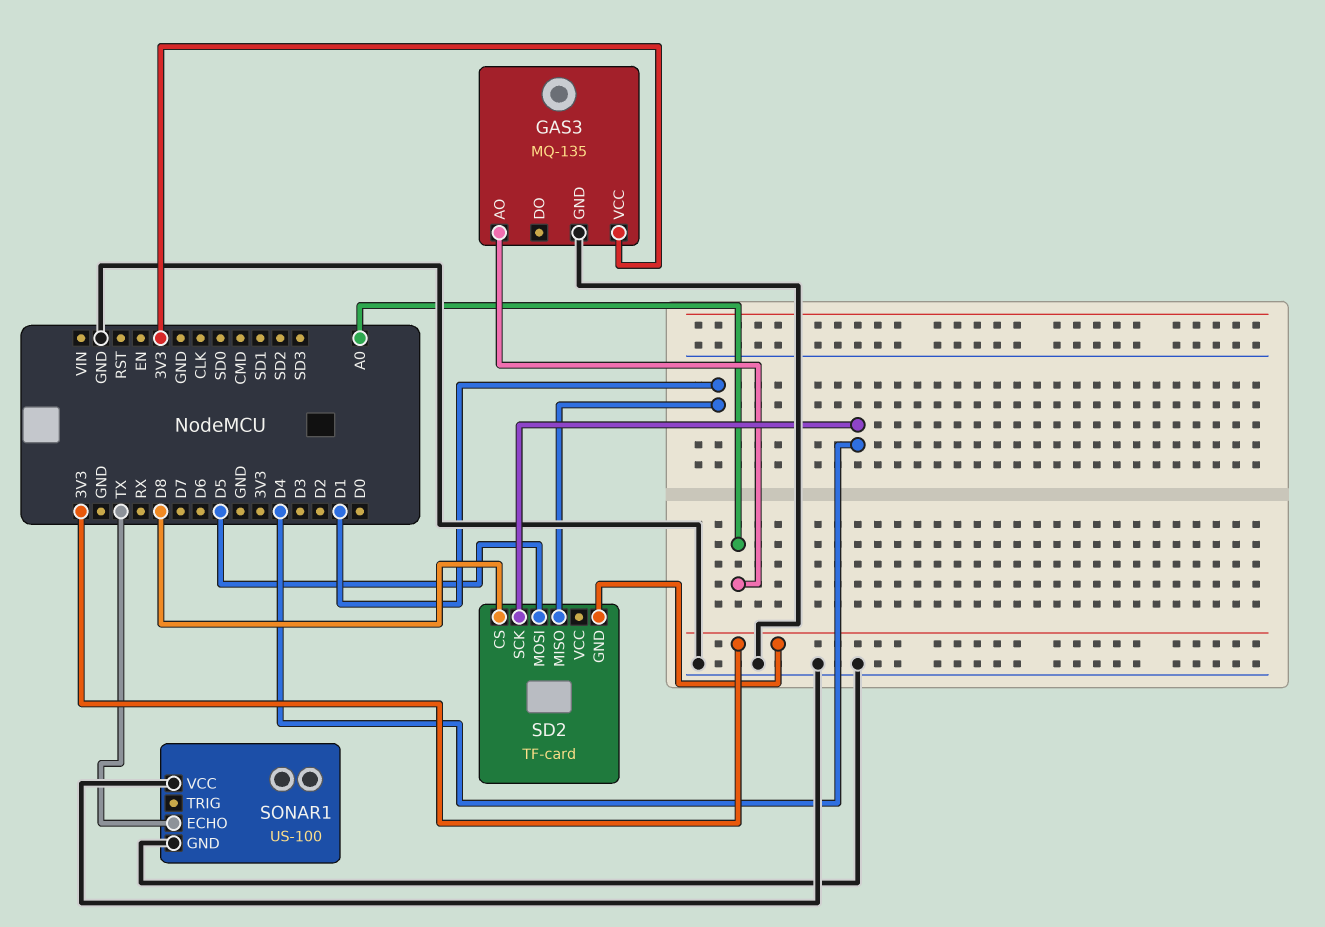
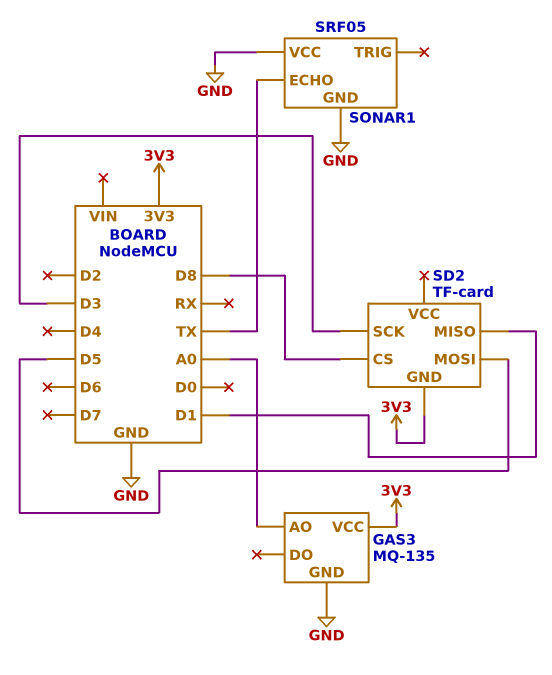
SD2 pin SCK: D4 -> D3
SONAR1: US-100 -> SRF05

